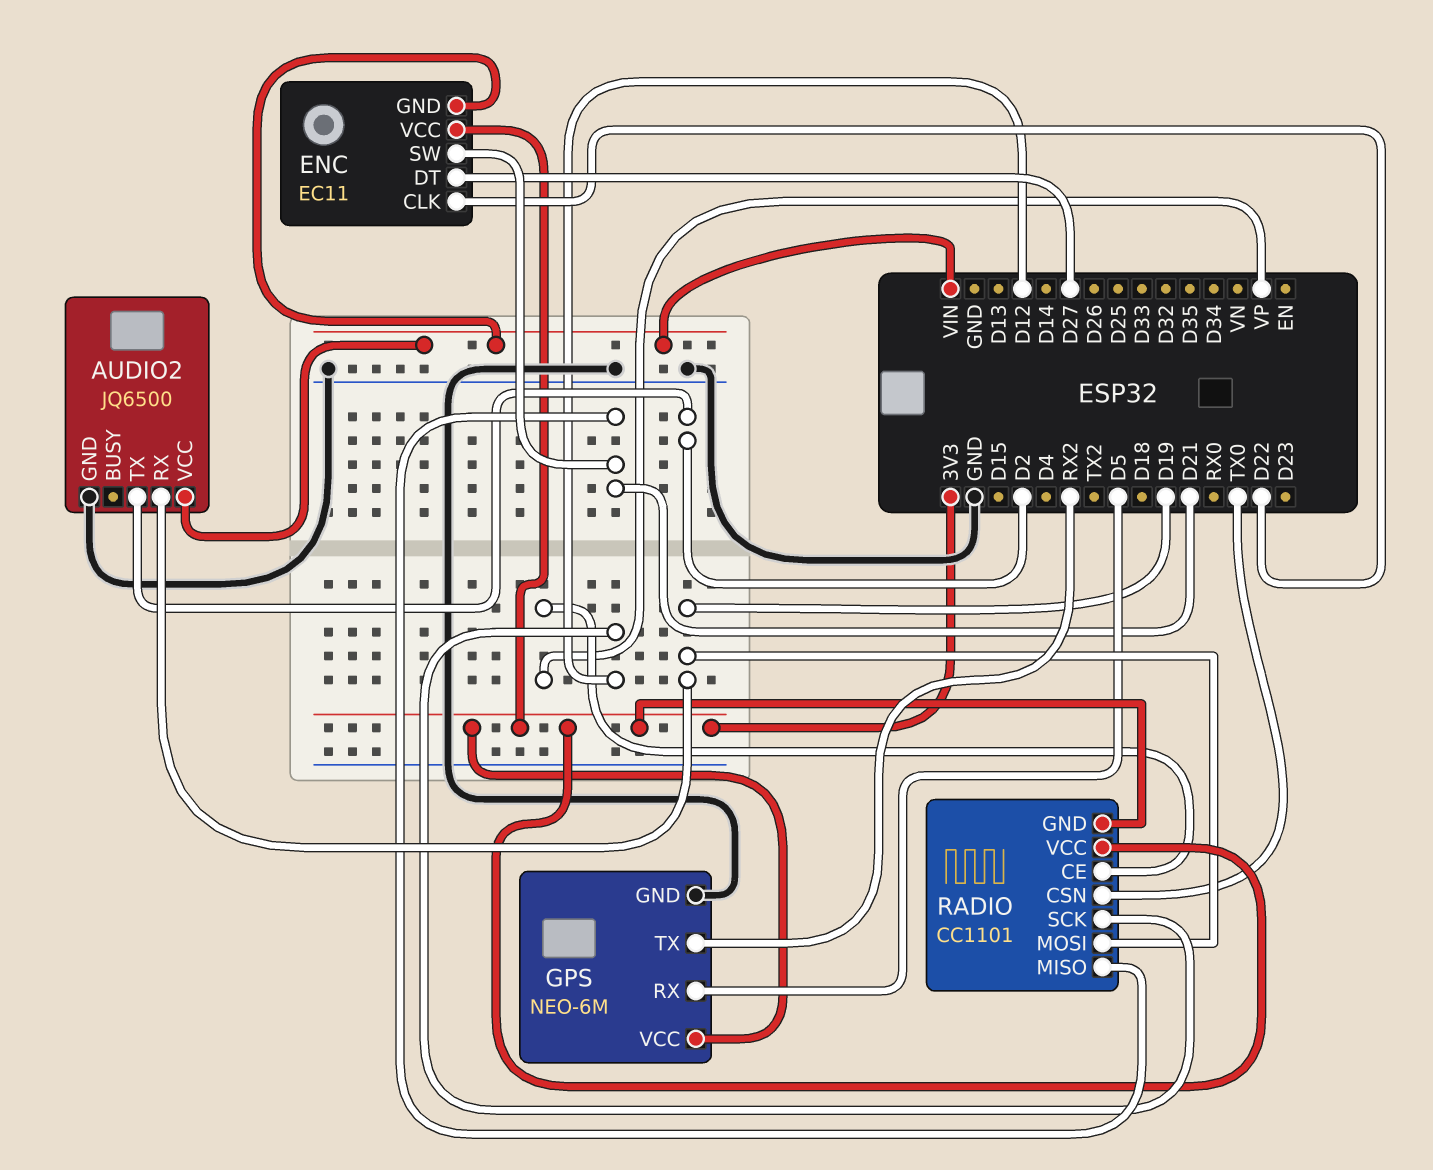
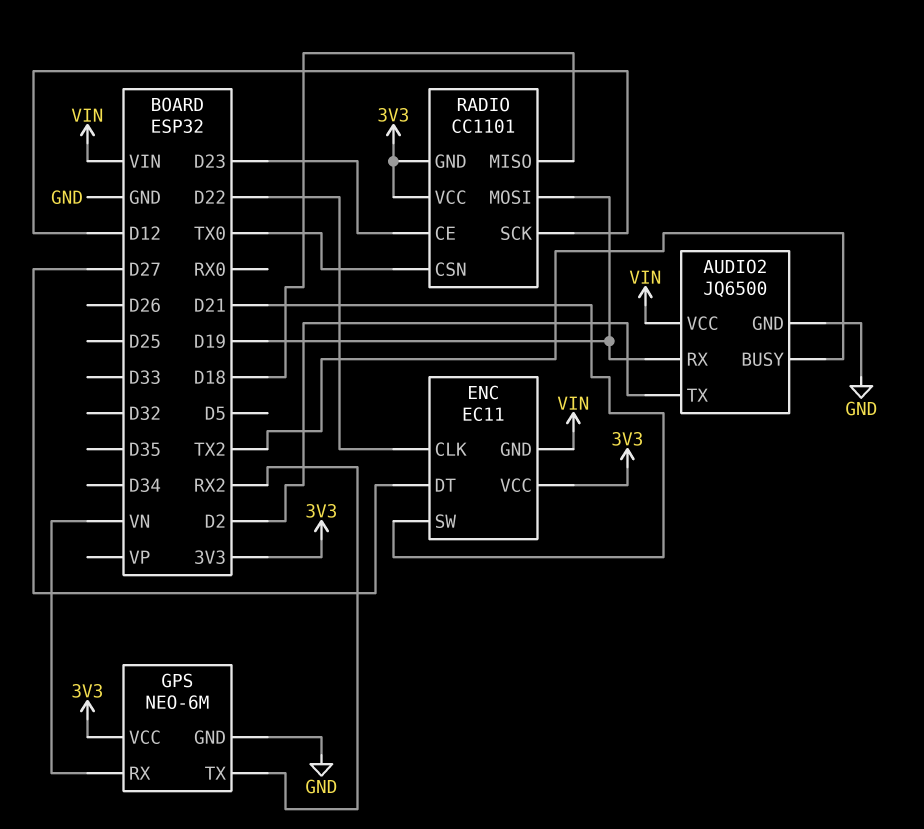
AUDIO2 pin BUSY: none -> TX2
GPS pin RX: D5 -> VN
RADIO pin CE: VP -> D23
RADIO pin MISO: D21 -> D18

